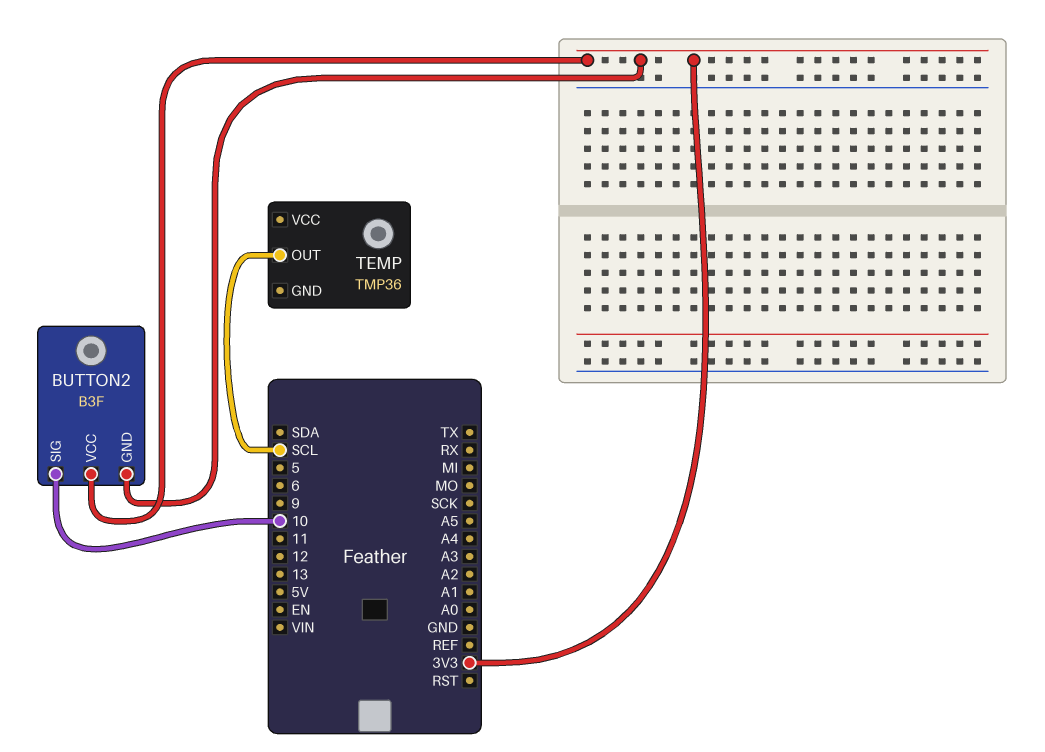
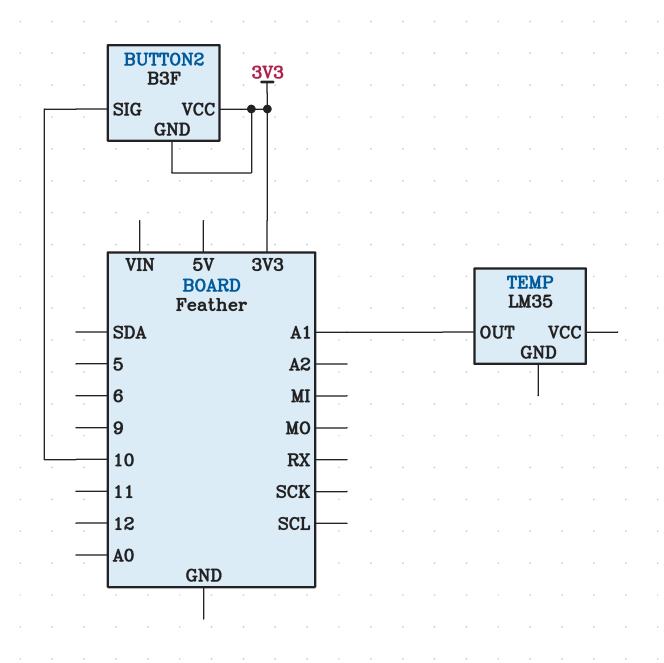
TEMP: TMP36 -> LM35
TEMP pin OUT: SCL -> A1

